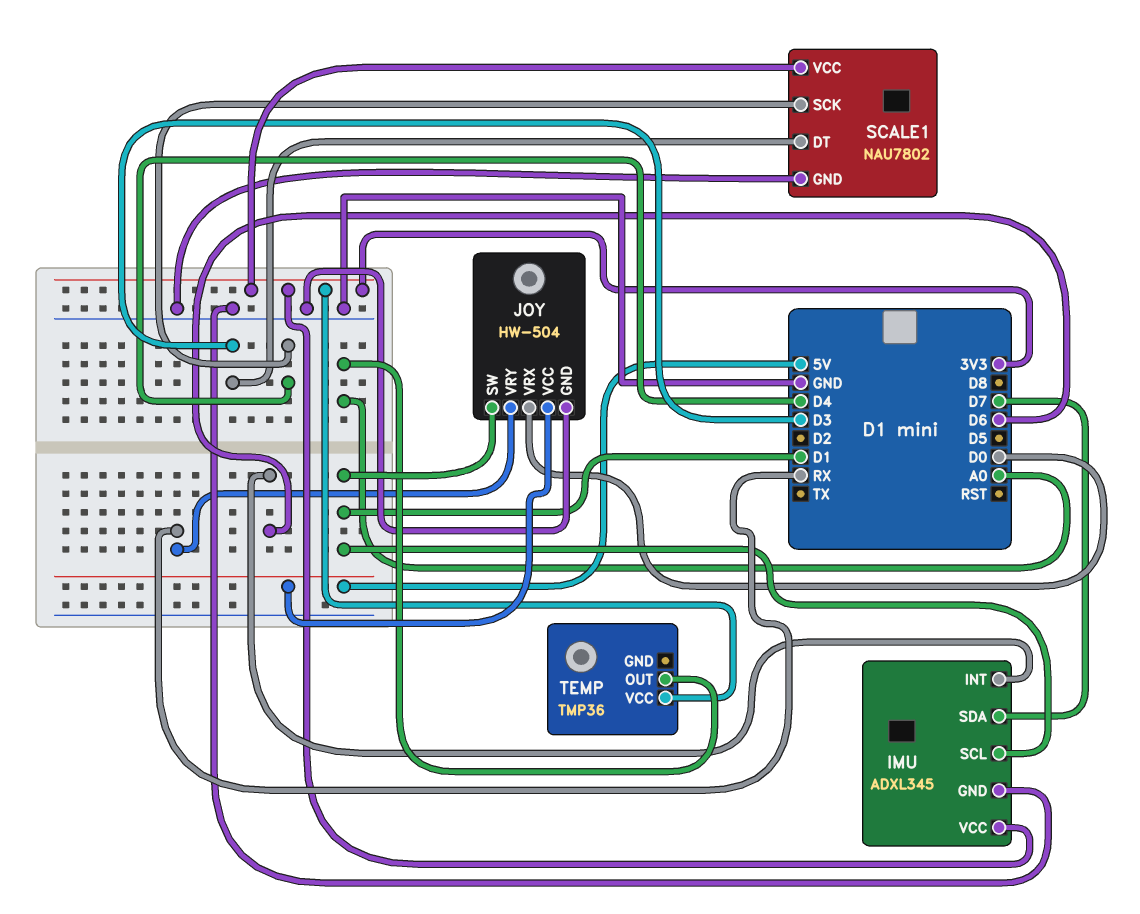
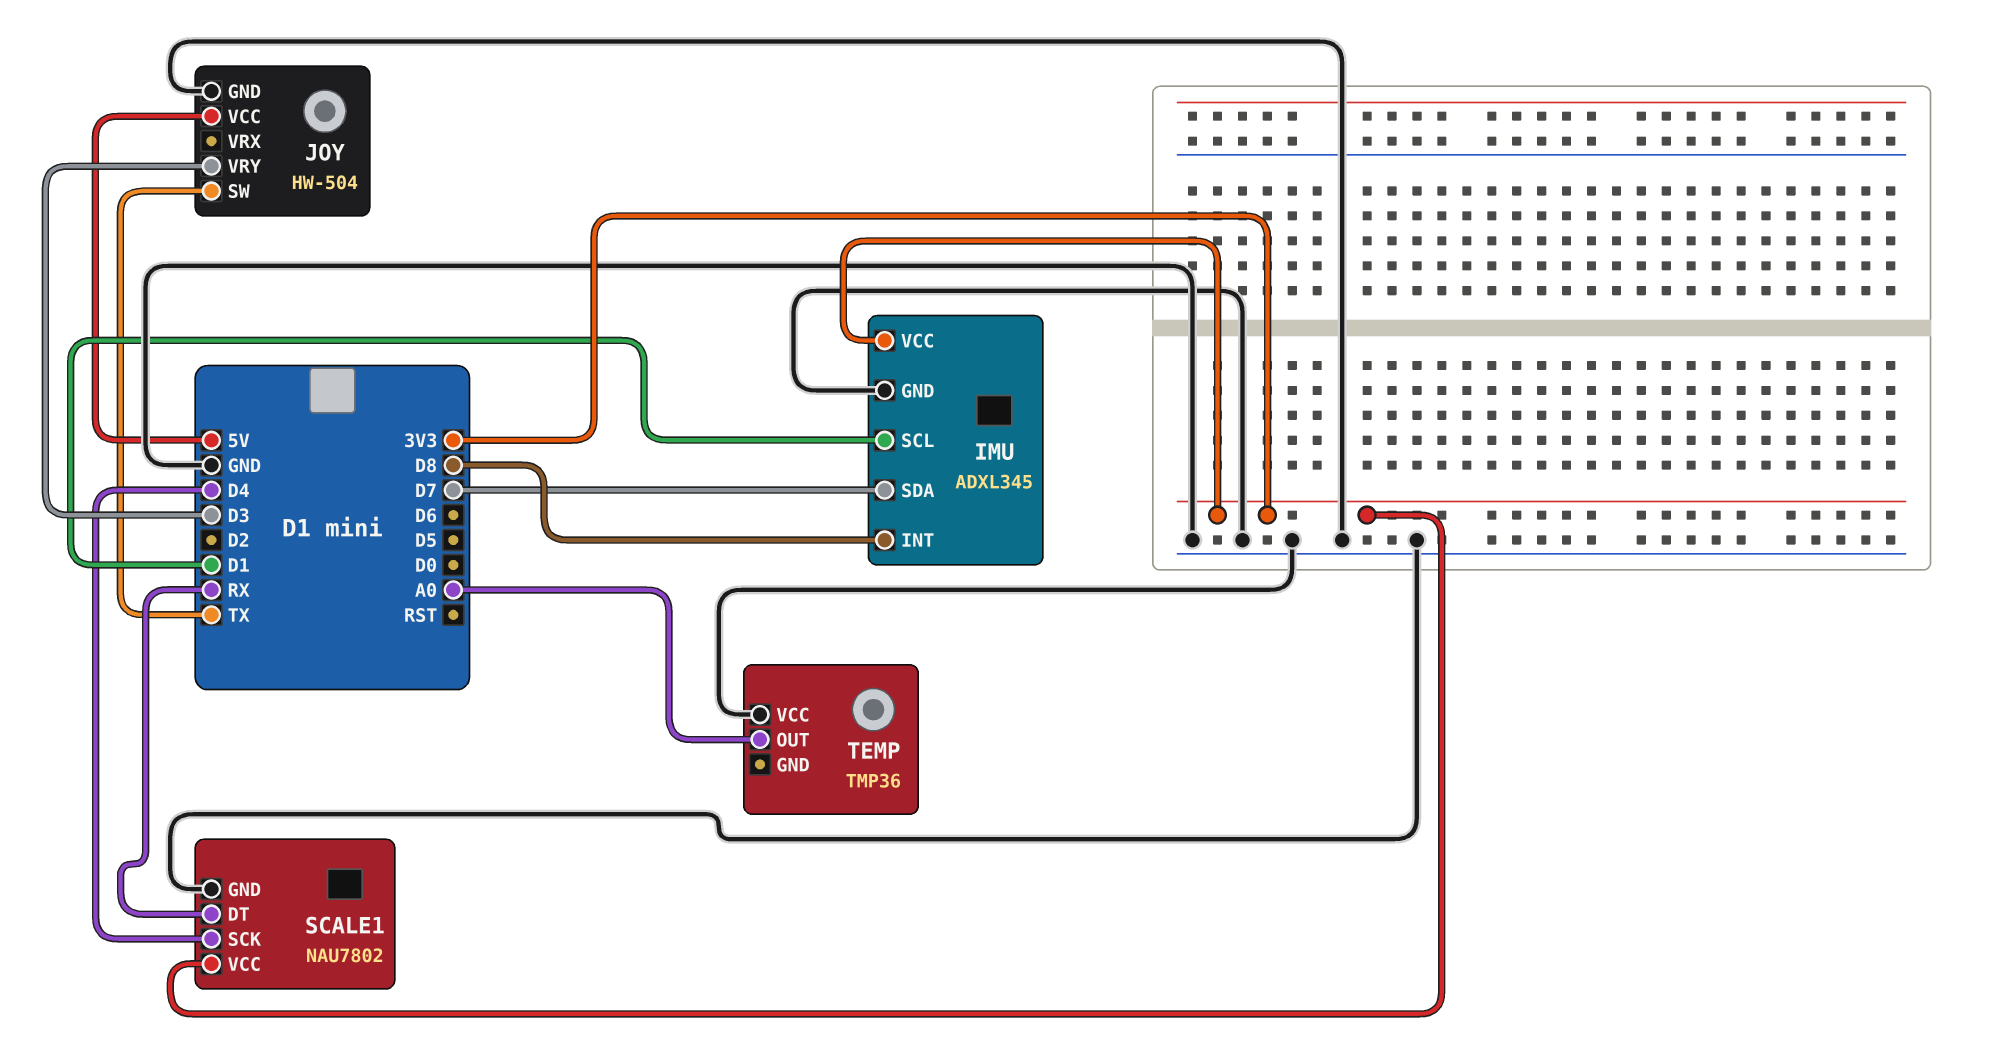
IMU pin INT: D6 -> D8
JOY pin SW: D1 -> TX
JOY pin VRX: D0 -> none
JOY pin VRY: RX -> D3
SCALE1 pin DT: D3 -> RX
TEMP pin VCC: 3V3 -> GND

